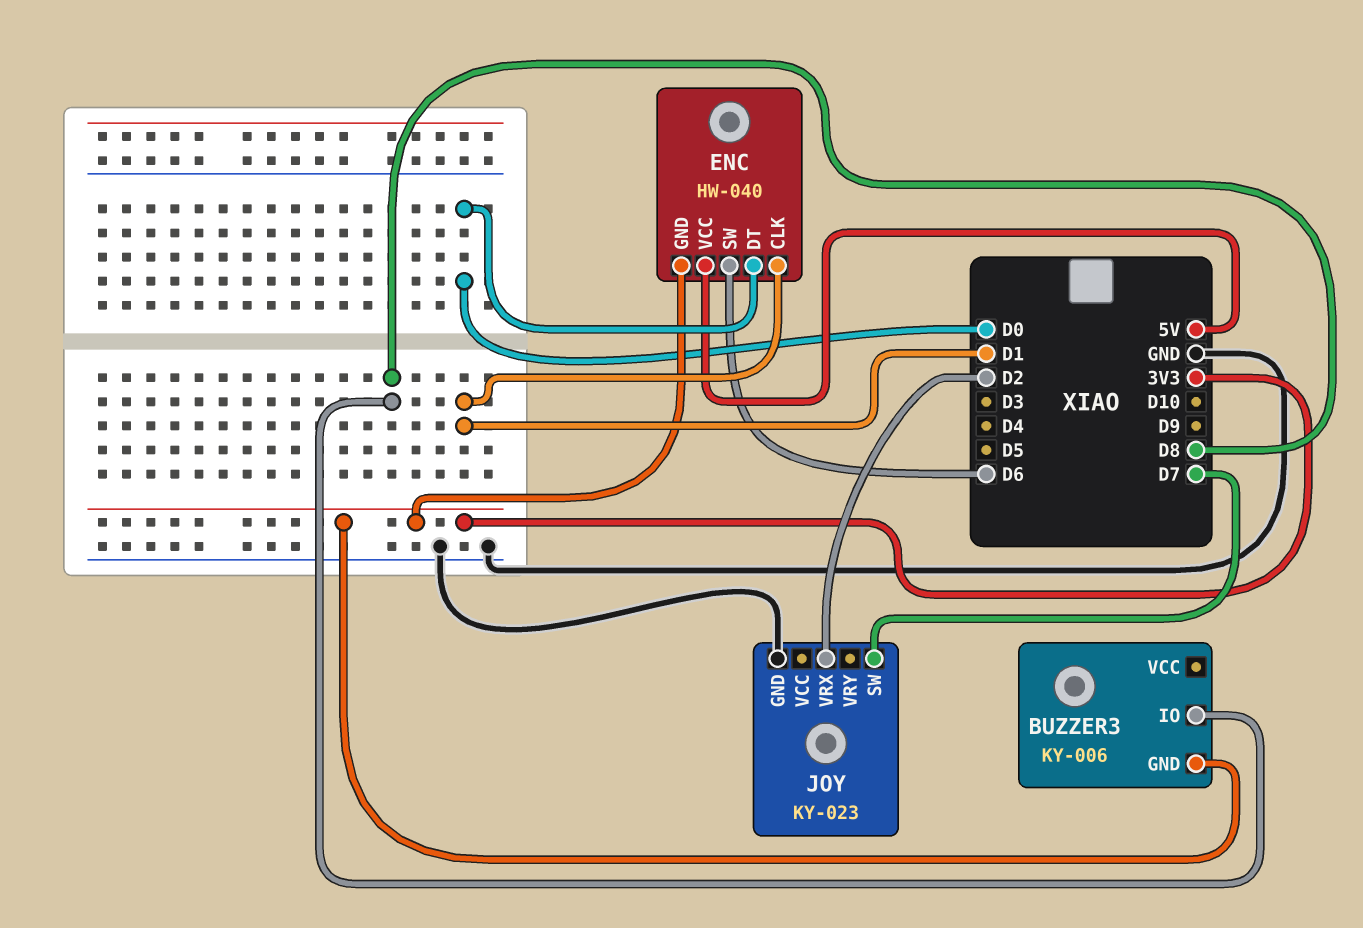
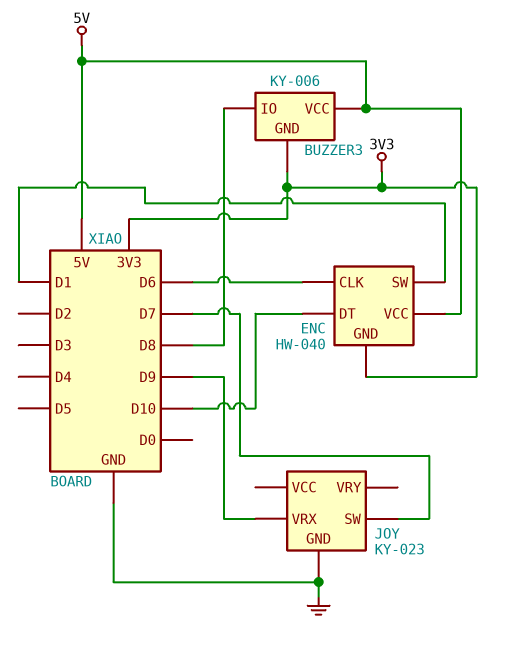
BUZZER3 pin VCC: none -> 5V
ENC pin CLK: D1 -> D6
ENC pin DT: D0 -> D10
ENC pin SW: D6 -> D1
JOY pin VRX: D2 -> D9

